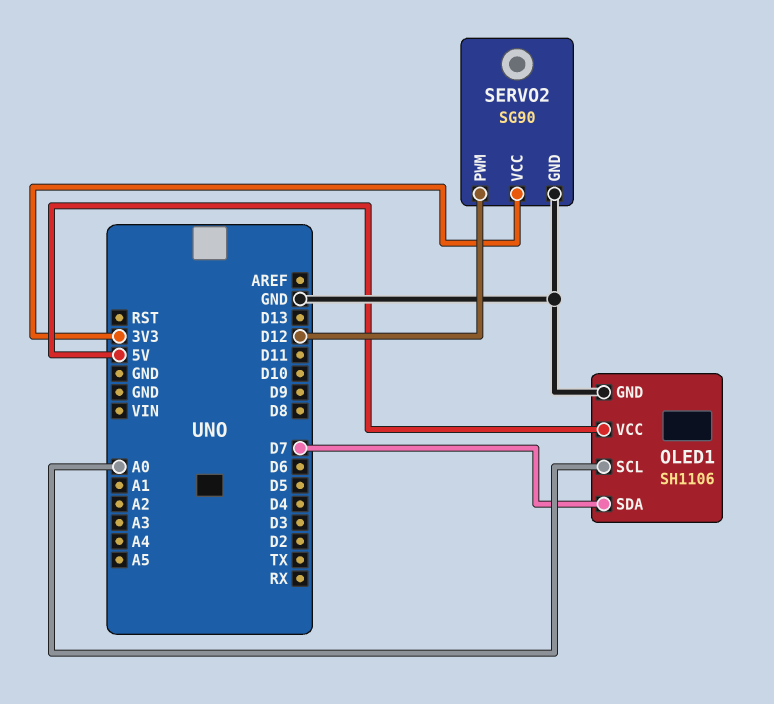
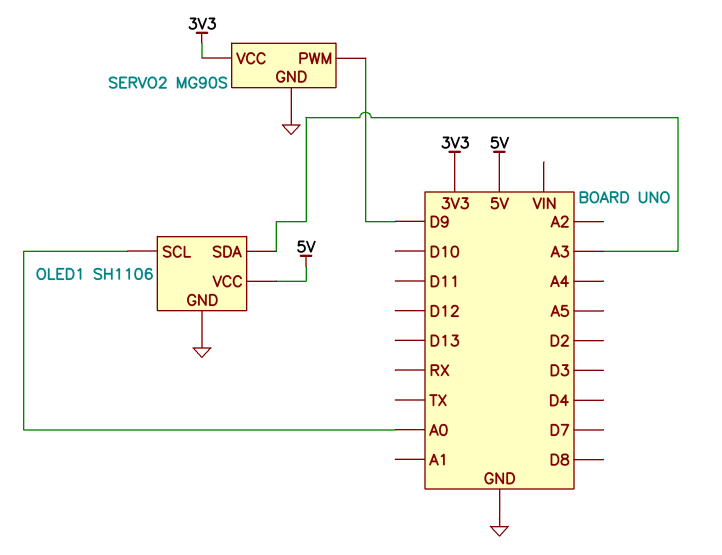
OLED1 pin SDA: D7 -> A3
SERVO2: SG90 -> MG90S
SERVO2 pin PWM: D12 -> D9

